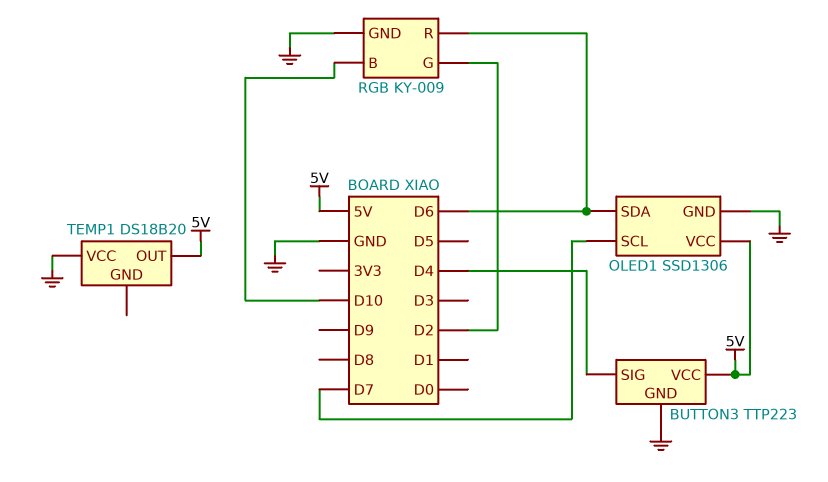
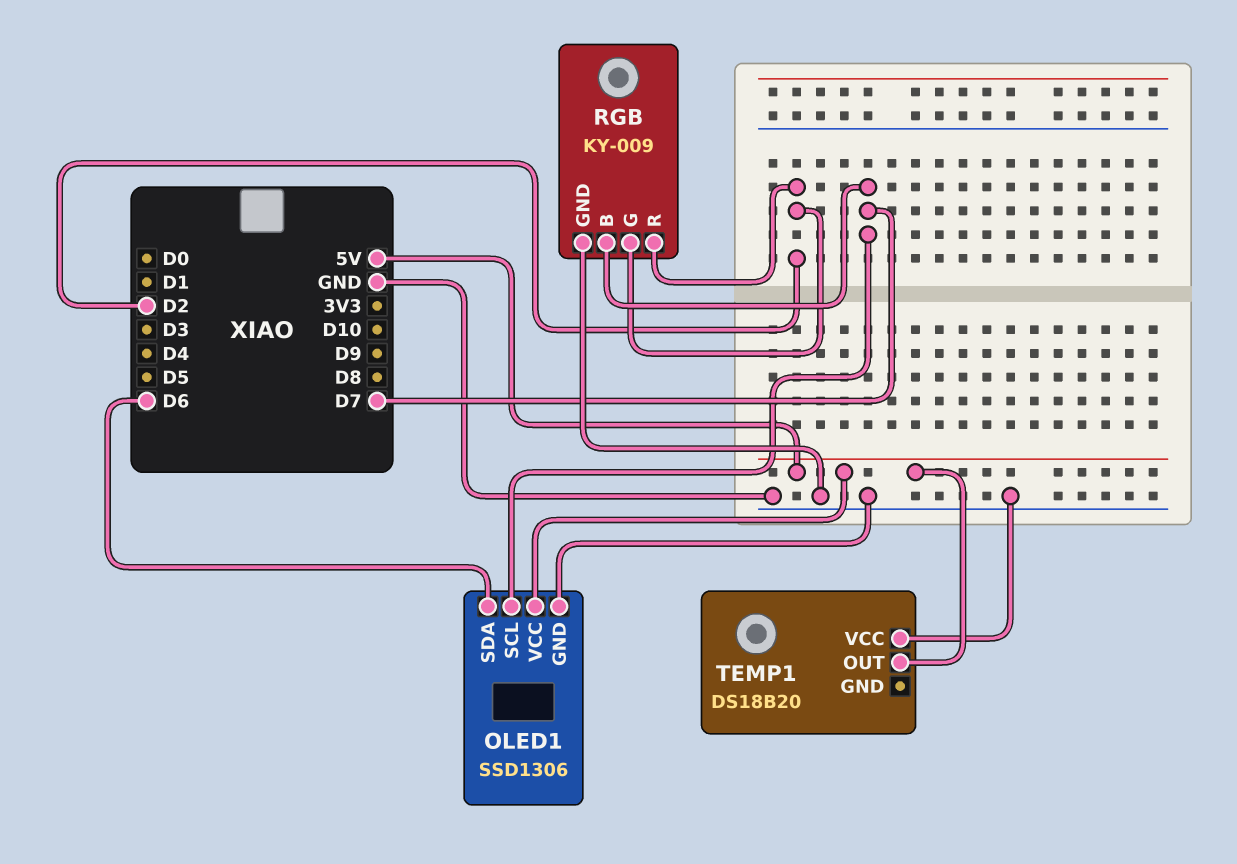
BUTTON3: TTP223 -> none
BUTTON3 pin GND: GND -> none
BUTTON3 pin SIG: D4 -> none
BUTTON3 pin VCC: 5V -> none
RGB pin B: D10 -> D7
RGB pin R: D6 -> D2

